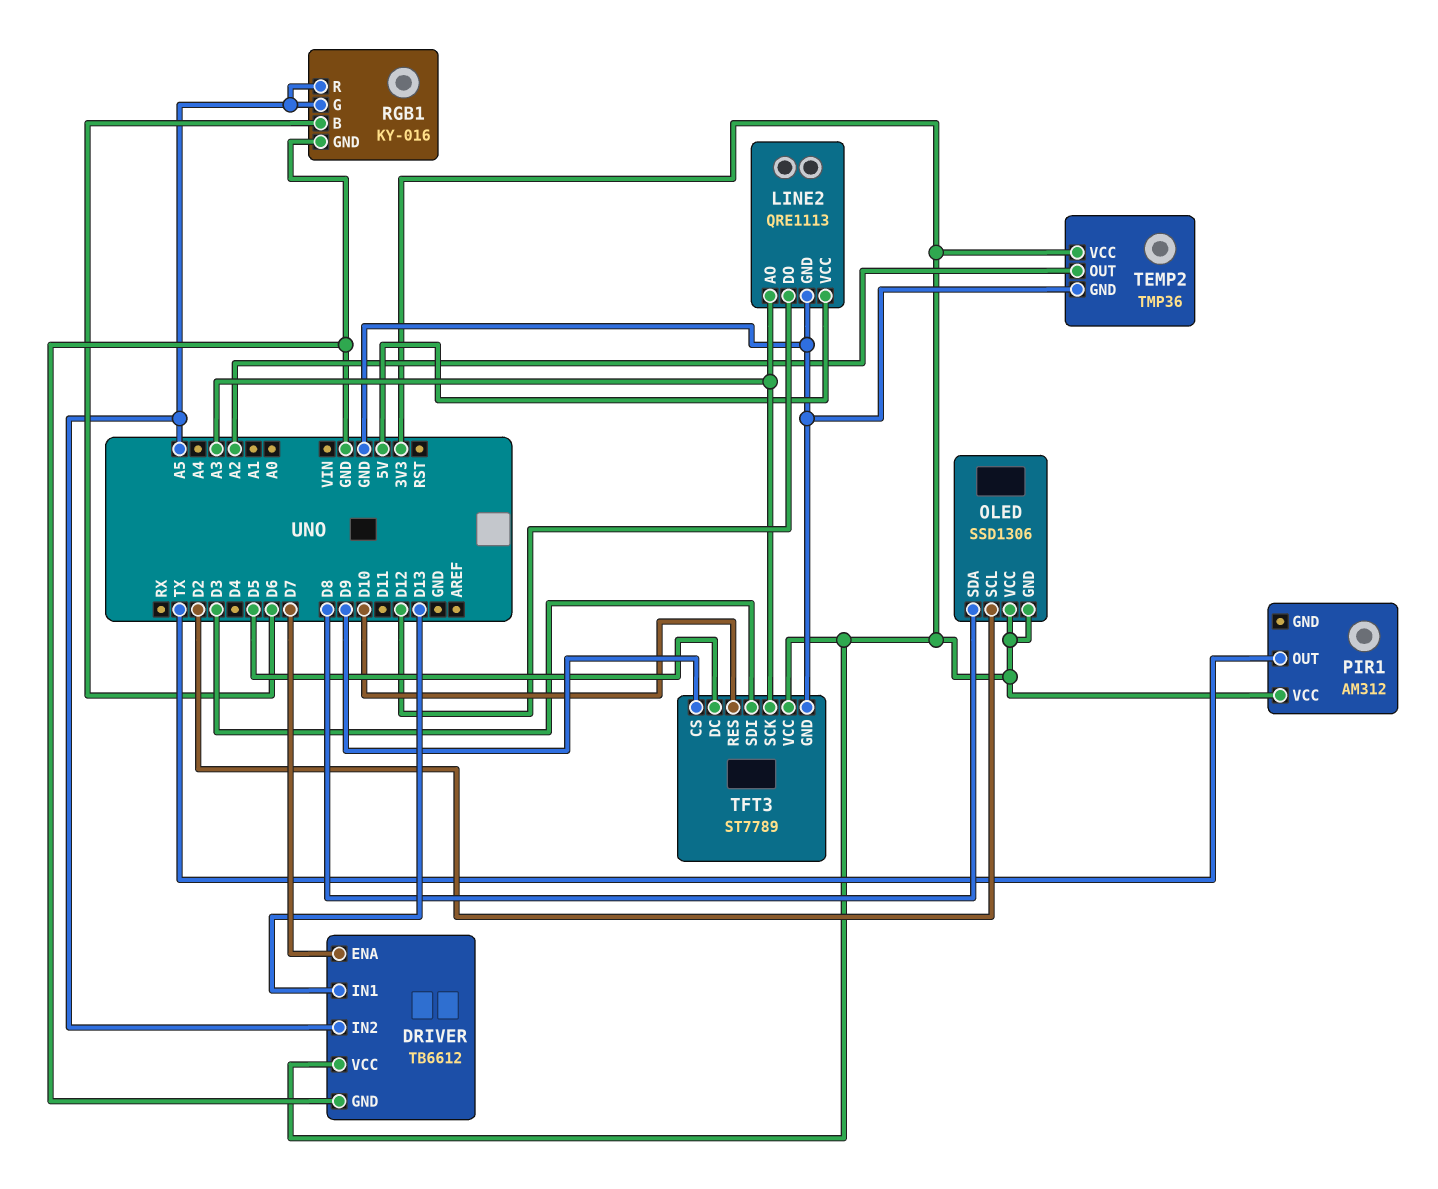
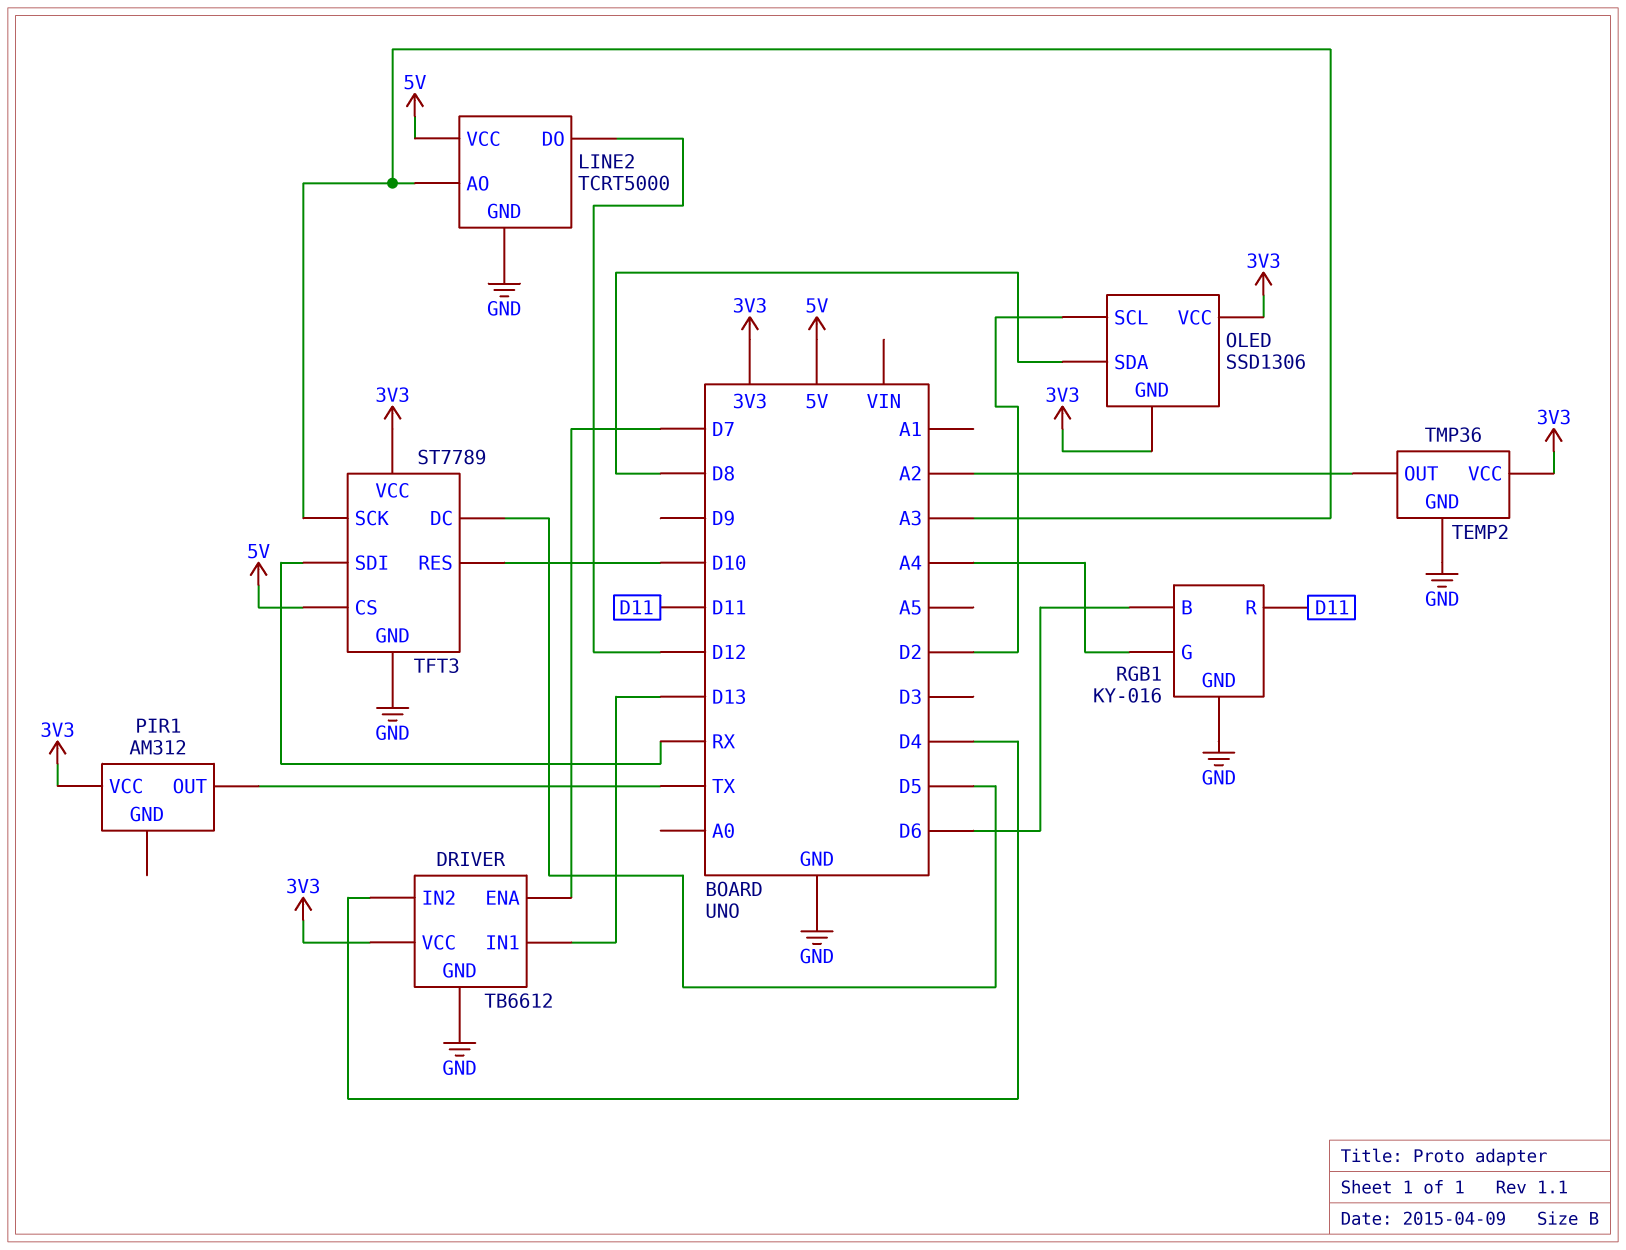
DRIVER pin IN2: A5 -> D4
LINE2: QRE1113 -> TCRT5000
RGB1 pin G: A5 -> A4
RGB1 pin R: A5 -> D11
TFT3 pin CS: D9 -> 5V
TFT3 pin SDI: D3 -> RX

